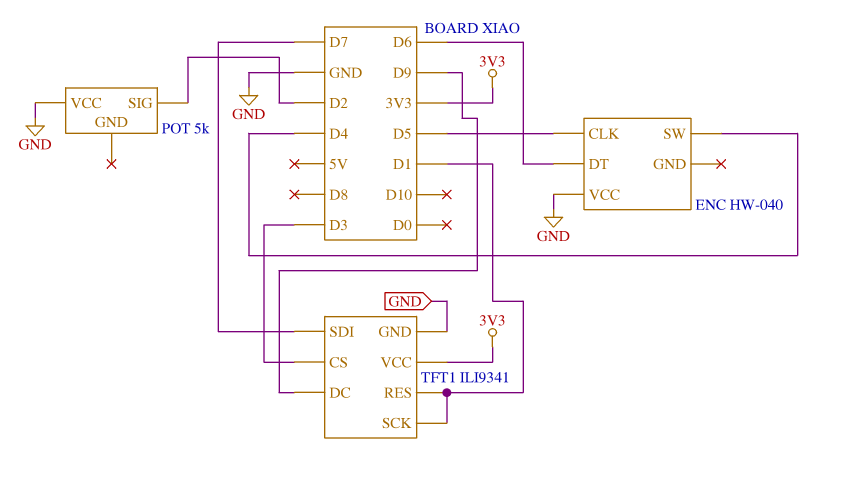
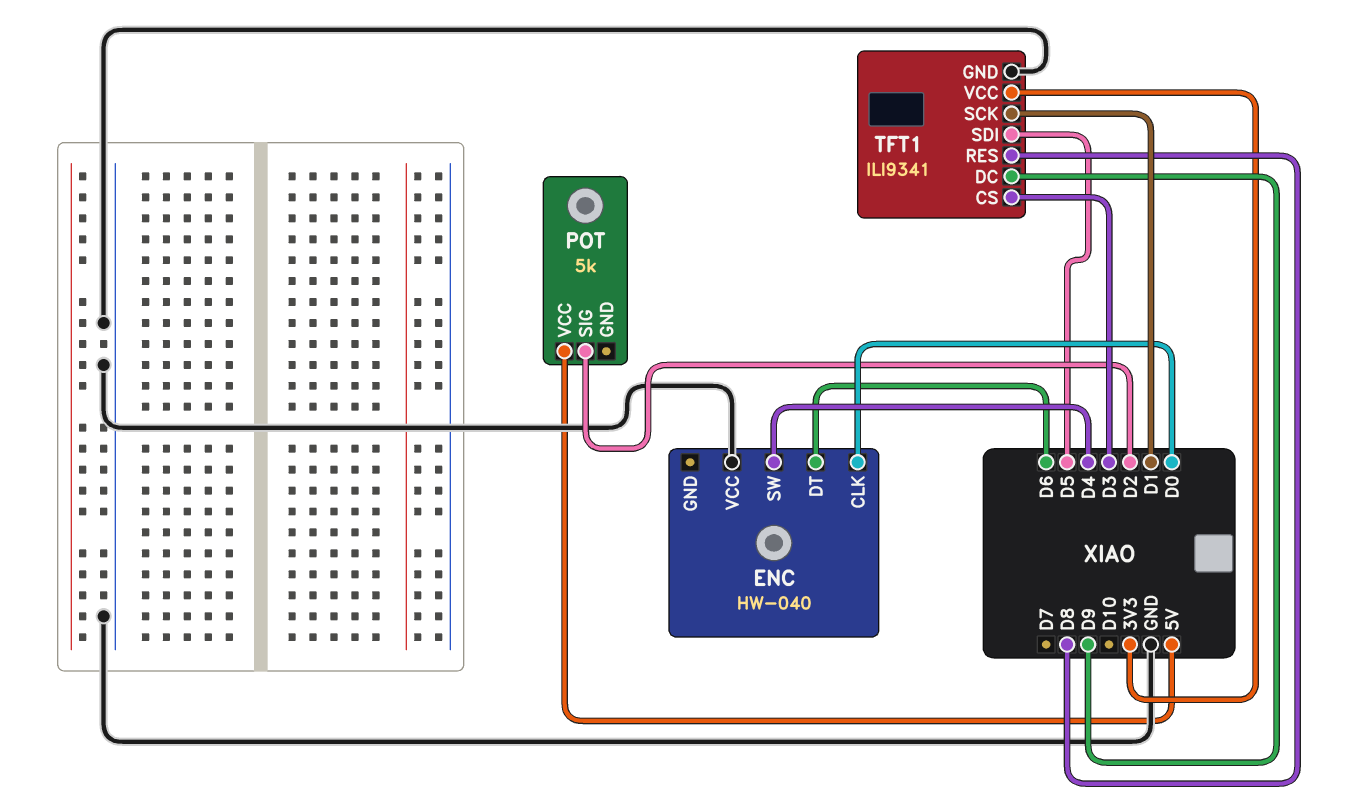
ENC pin CLK: D5 -> D0
POT pin VCC: GND -> 5V
TFT1 pin RES: D1 -> D8
TFT1 pin SDI: D7 -> D5

